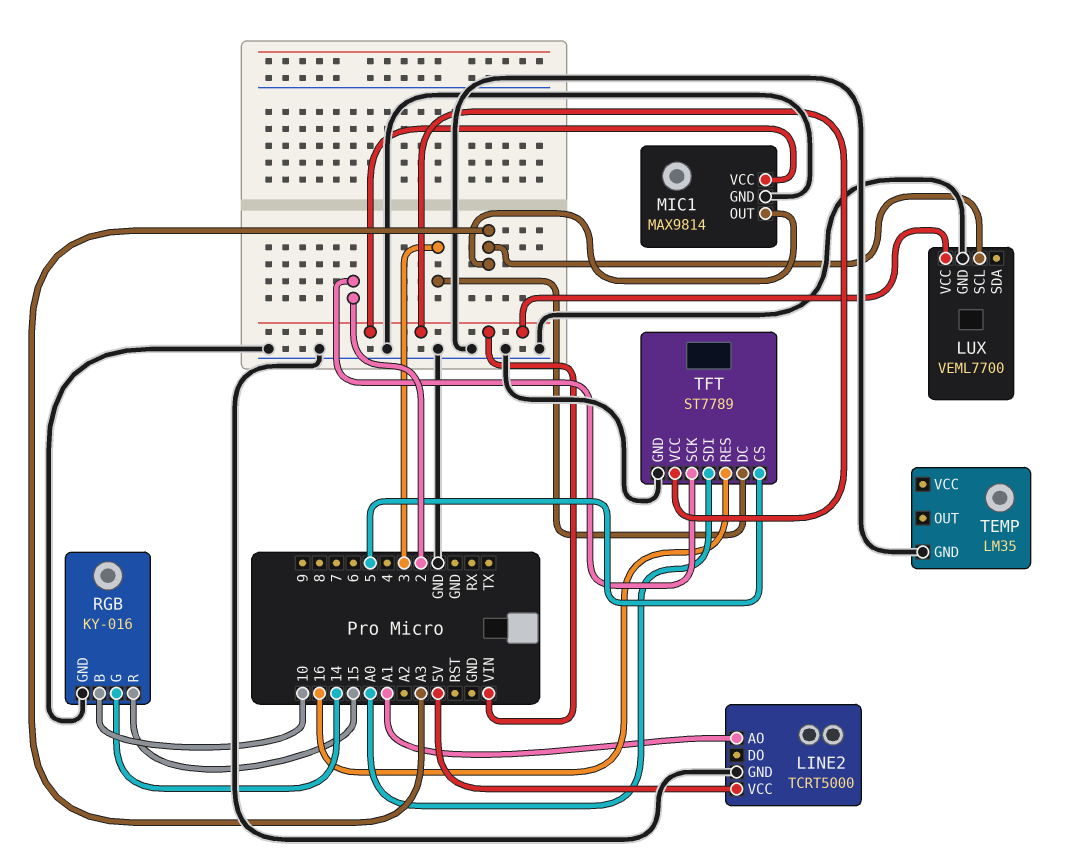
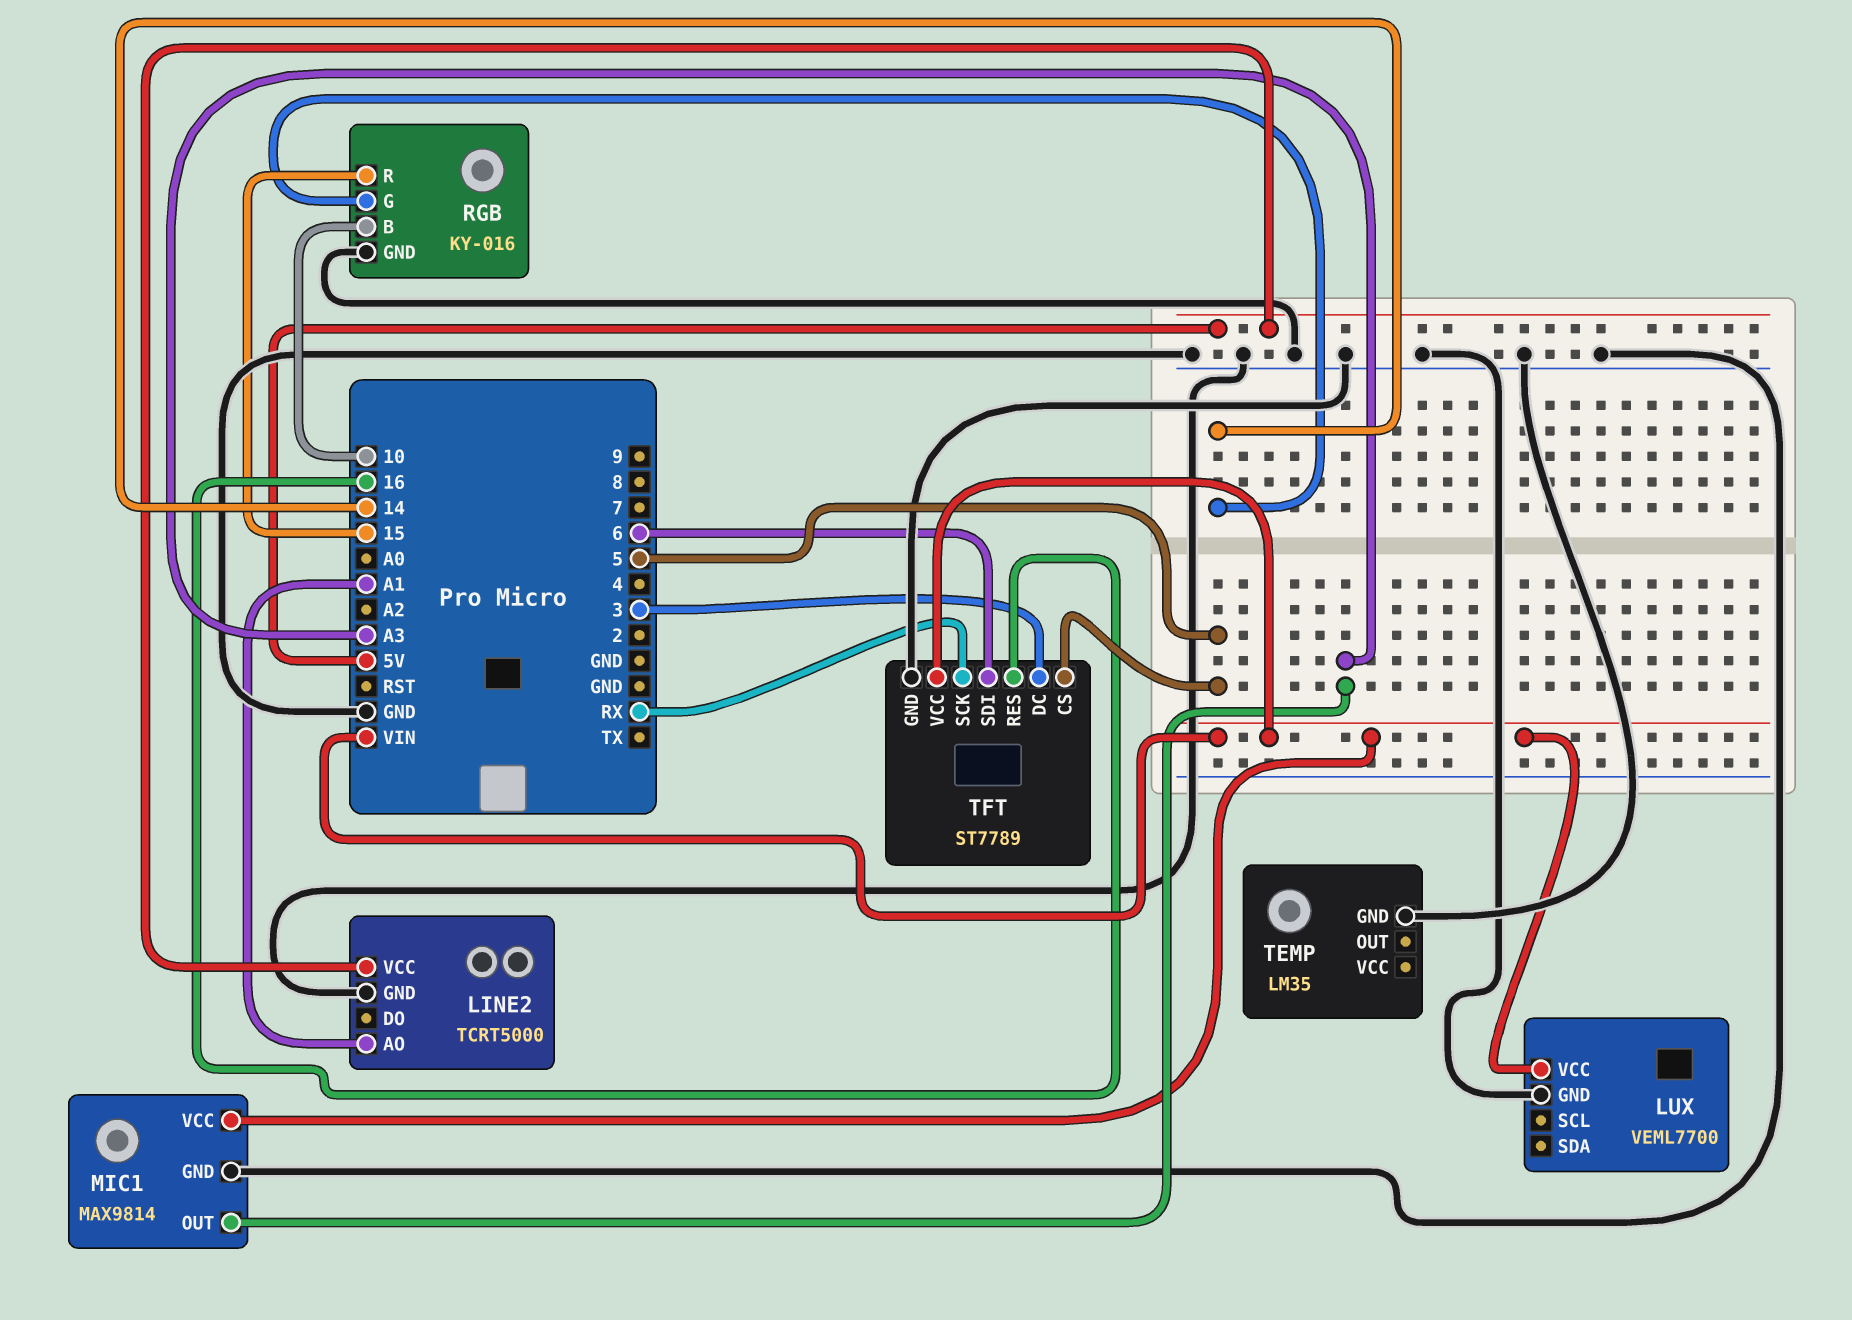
LUX pin SCL: A3 -> none
TFT pin SCK: 2 -> RX
TFT pin SDI: A0 -> 6

